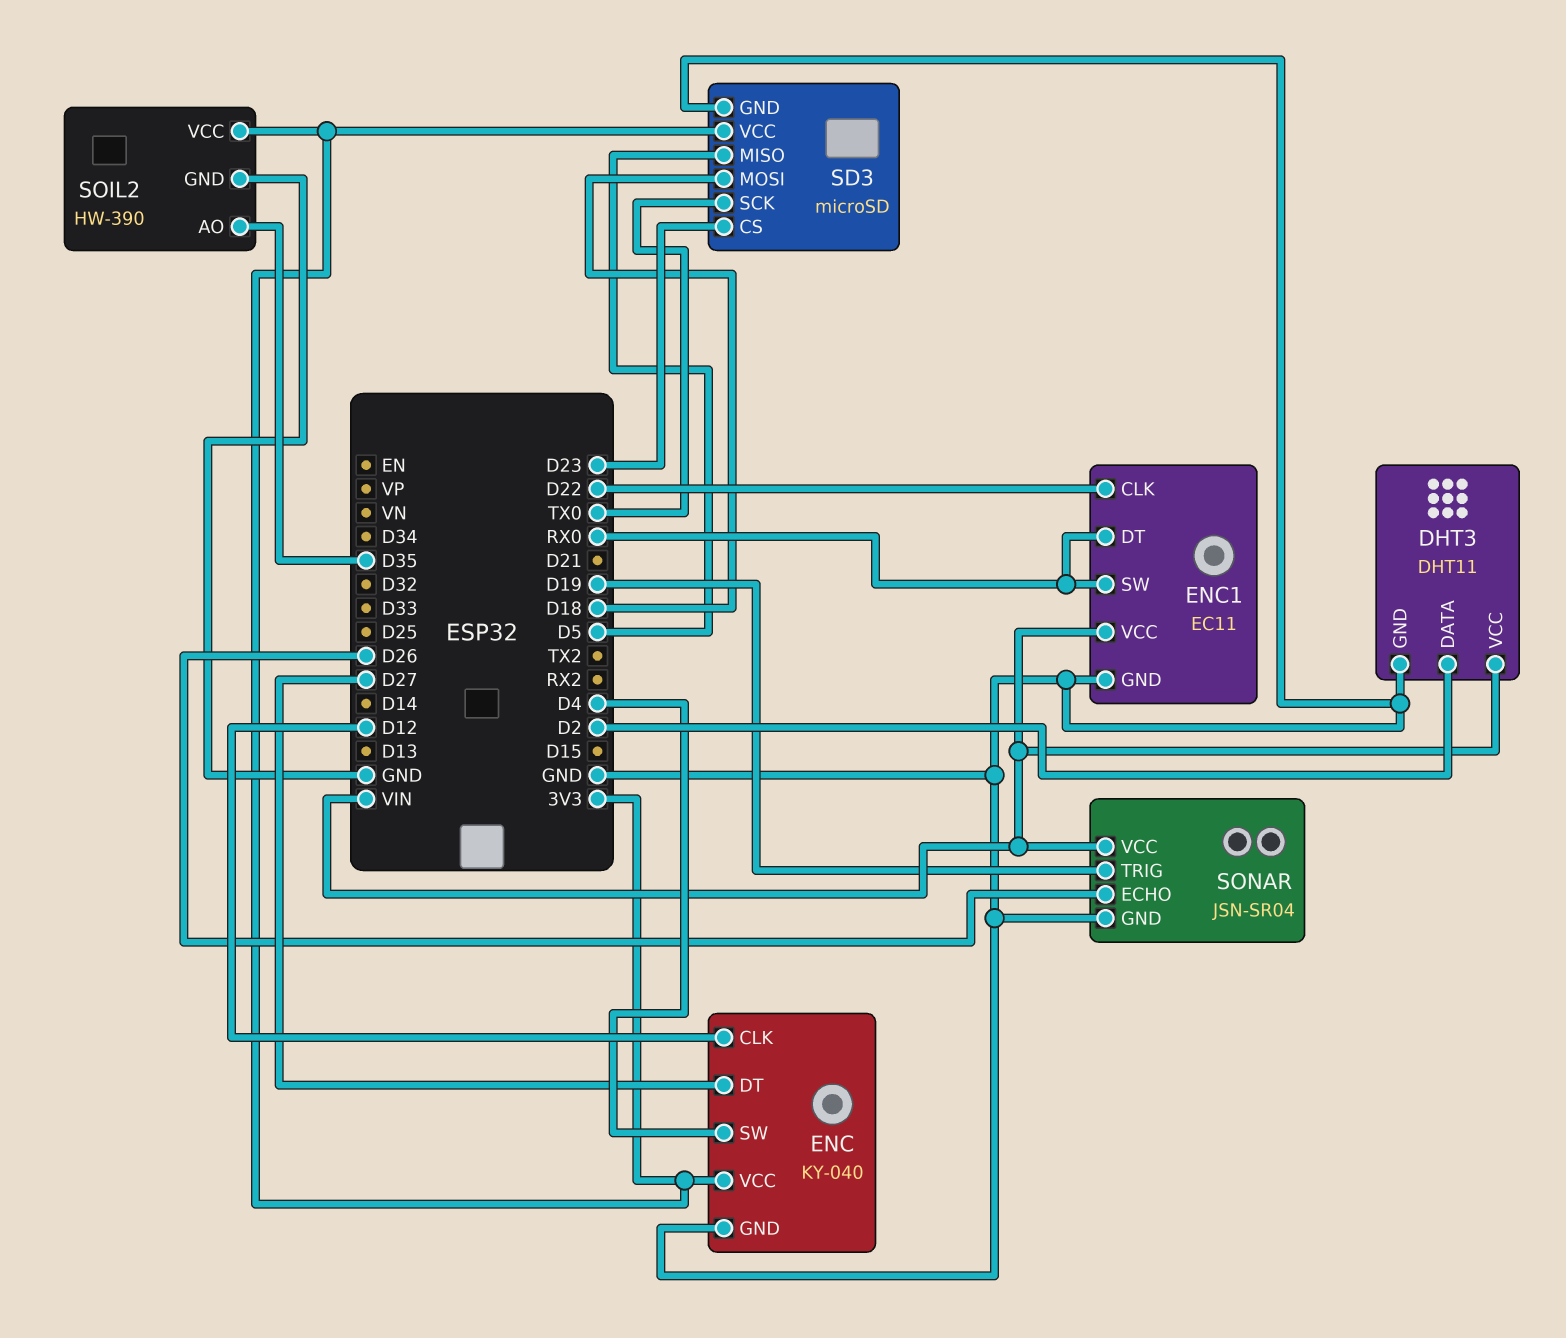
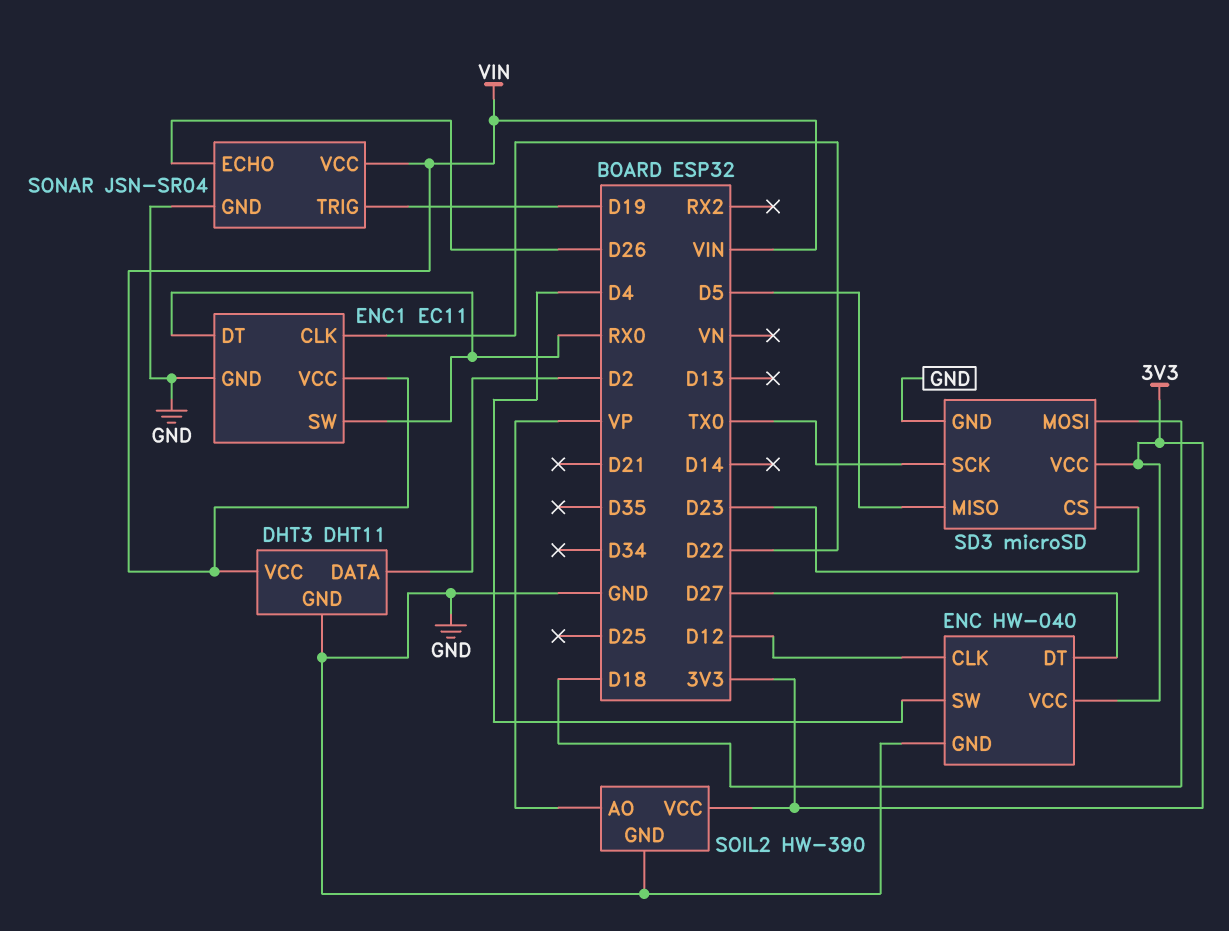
ENC: KY-040 -> HW-040
SOIL2 pin AO: D35 -> VP

